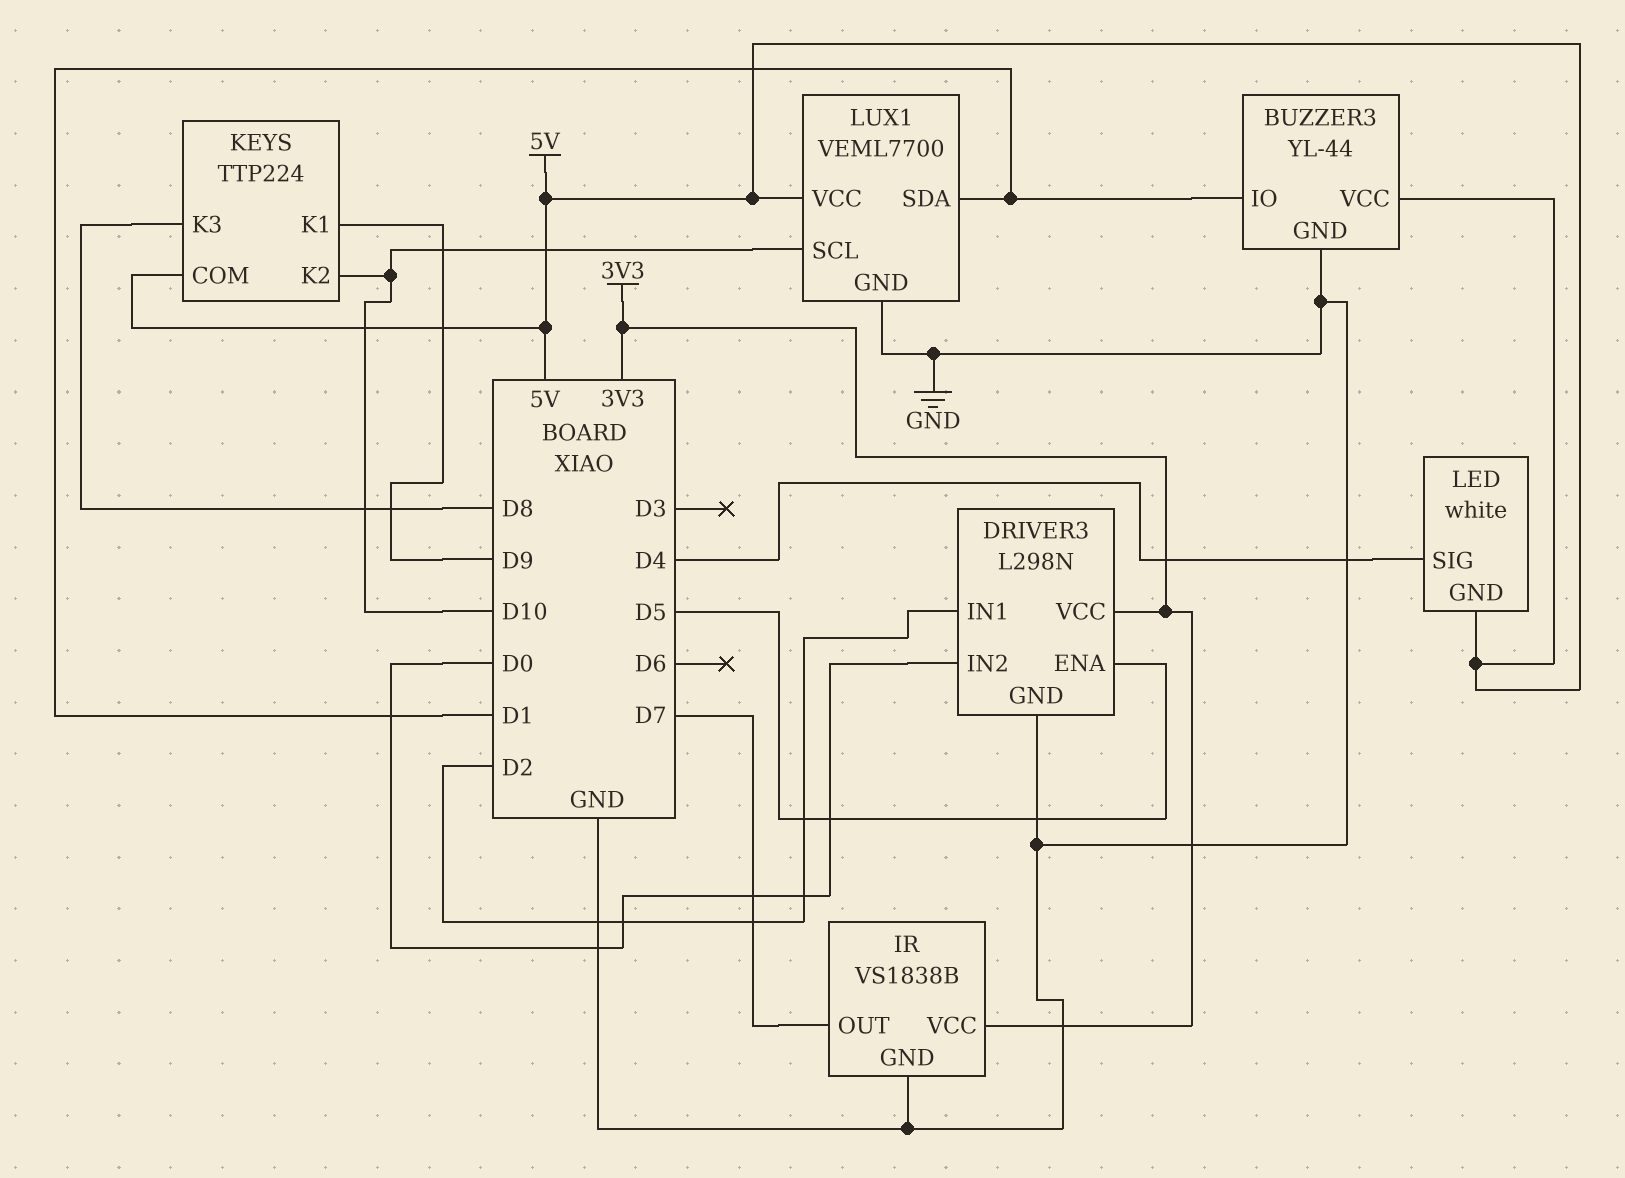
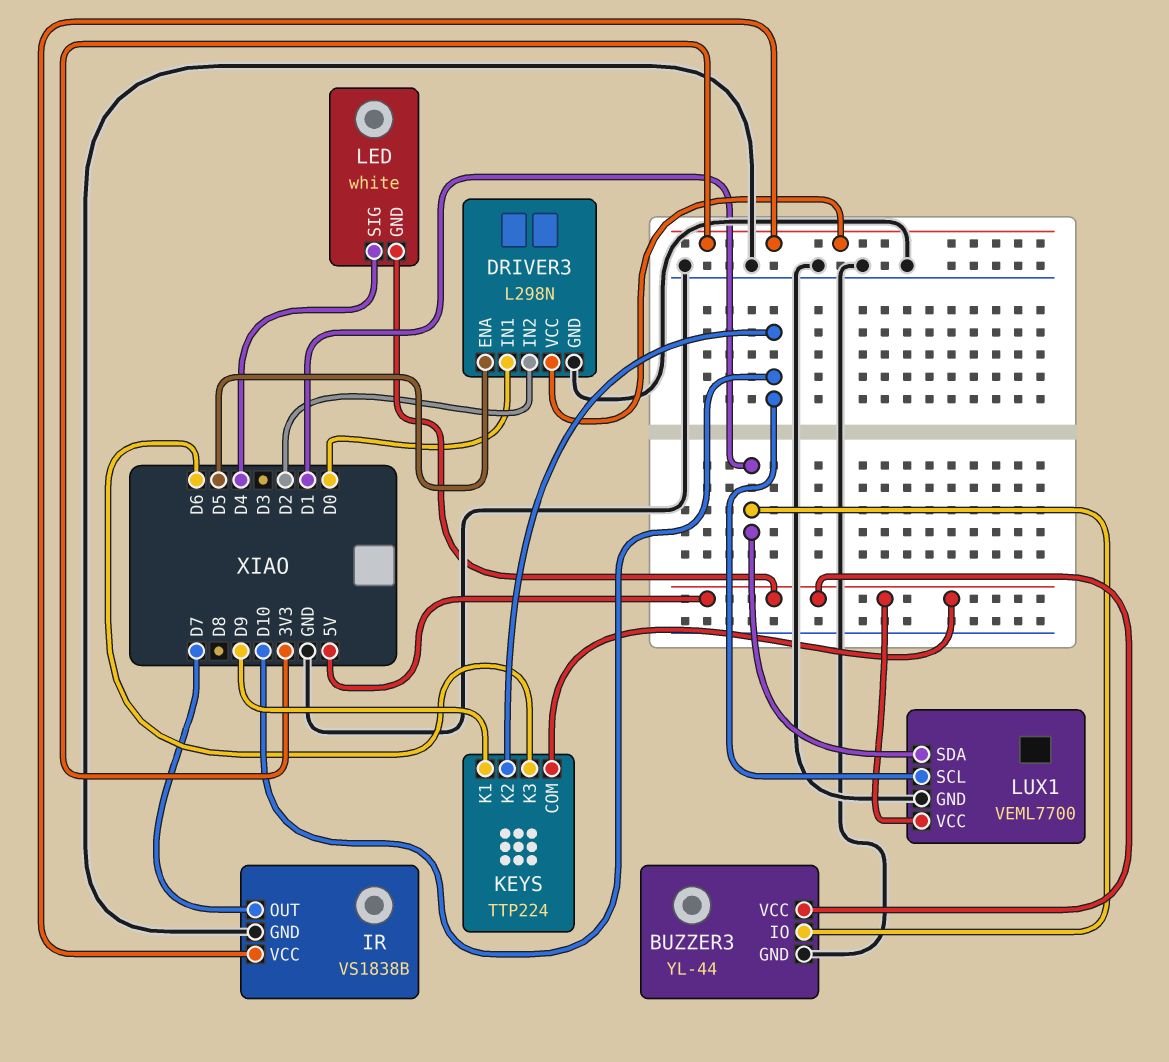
DRIVER3 pin IN1: D2 -> D0
DRIVER3 pin IN2: D0 -> D2
KEYS pin K3: D8 -> D6

